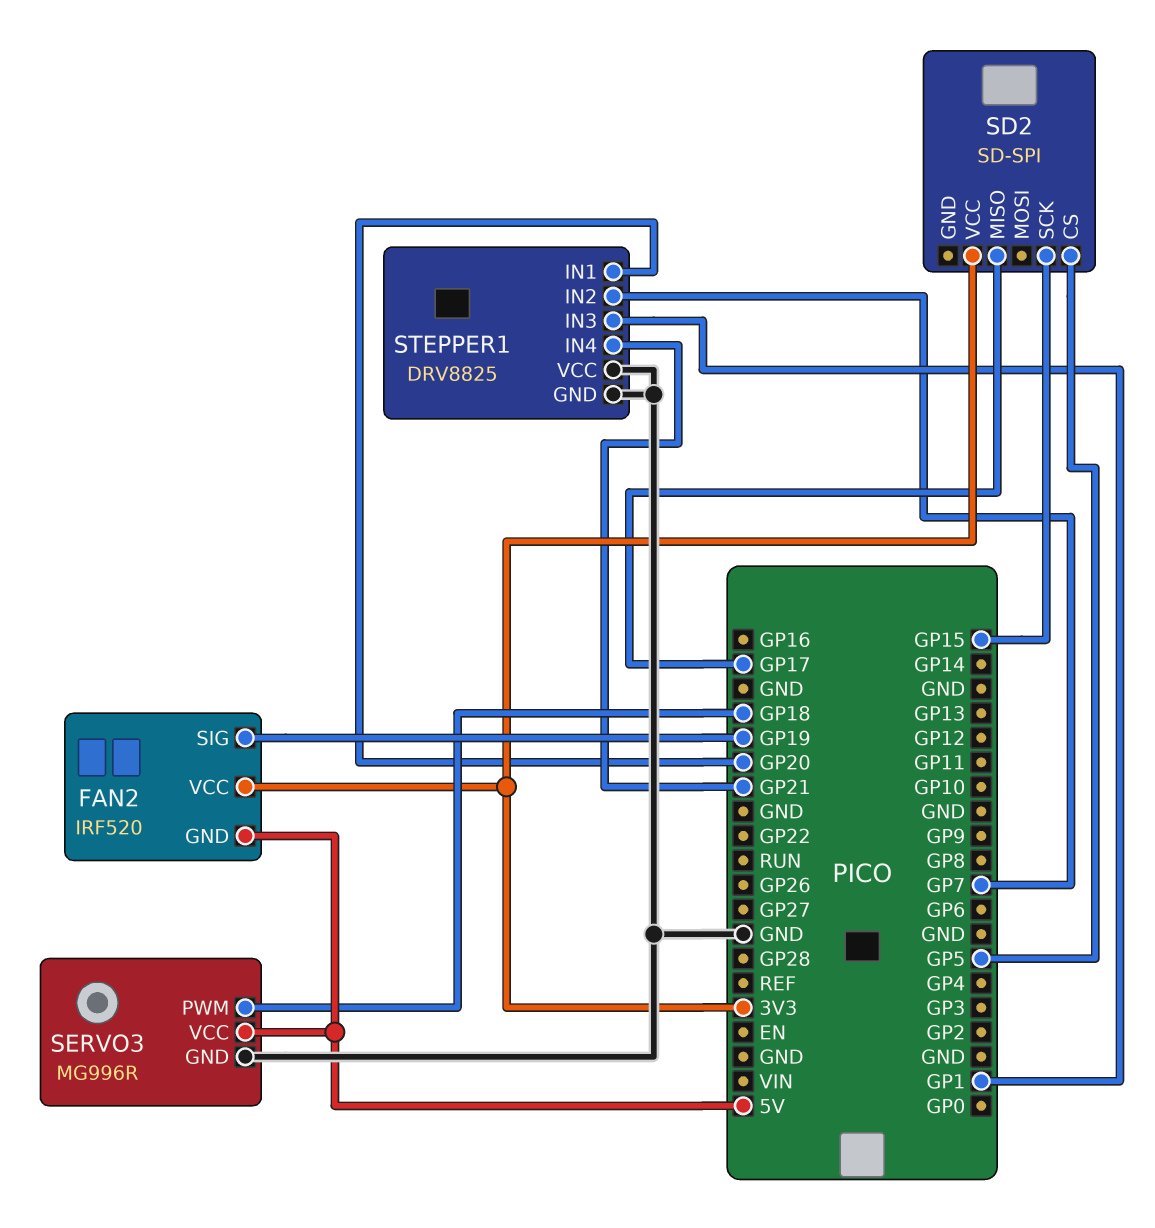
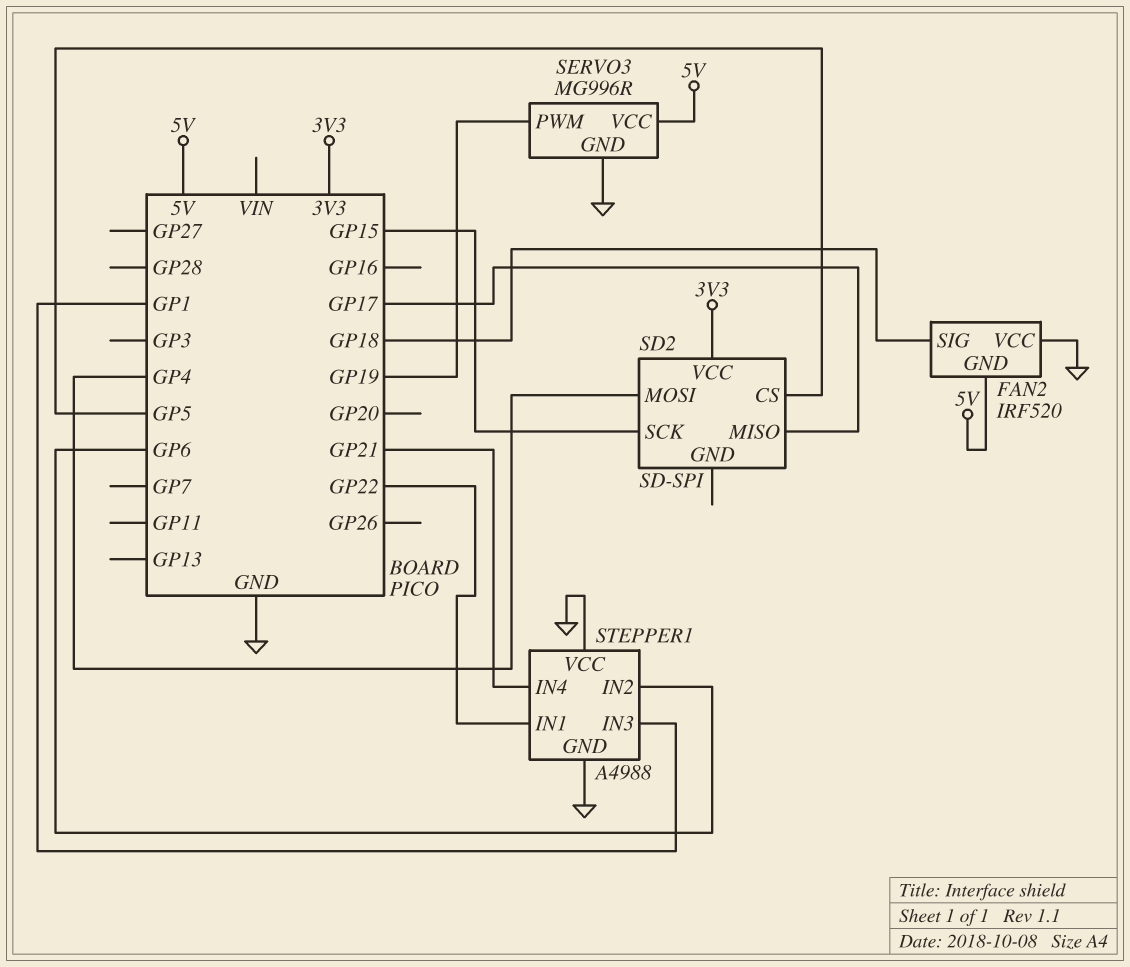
FAN2 pin SIG: GP19 -> GP18
FAN2 pin VCC: 3V3 -> GND
SD2 pin MOSI: none -> GP4
SERVO3 pin PWM: GP18 -> GP19
STEPPER1: DRV8825 -> A4988
STEPPER1 pin IN1: GP20 -> GP22
STEPPER1 pin IN2: GP7 -> GP6

